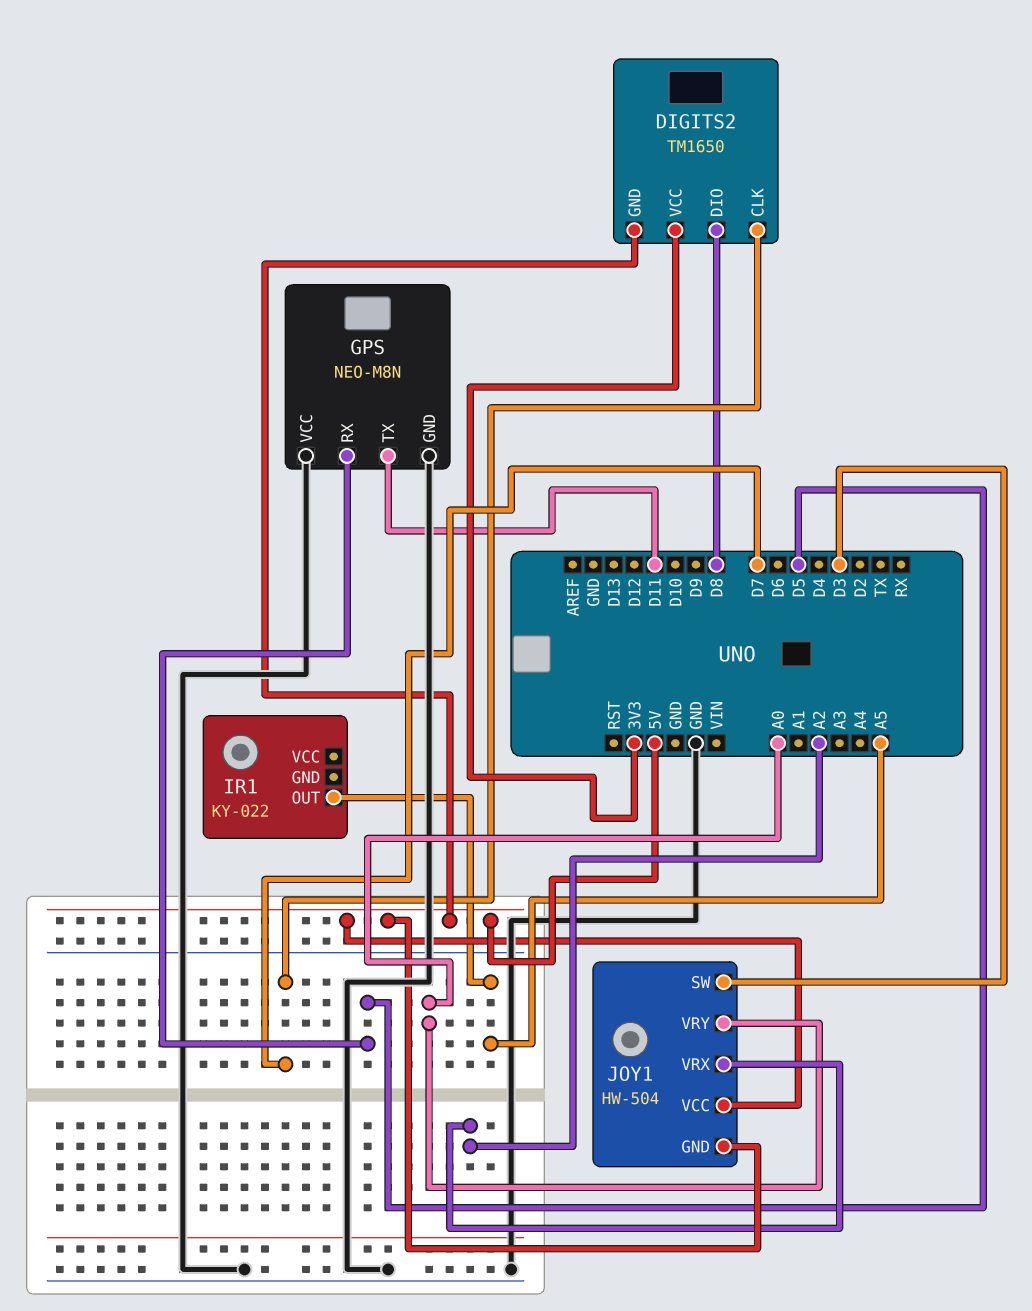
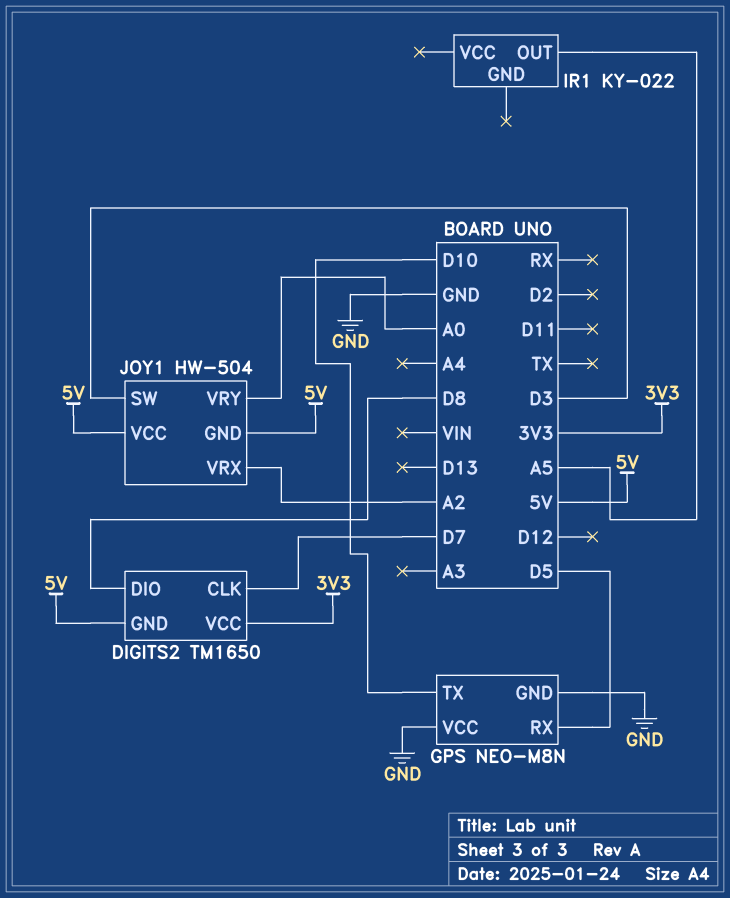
GPS pin TX: D11 -> D10

